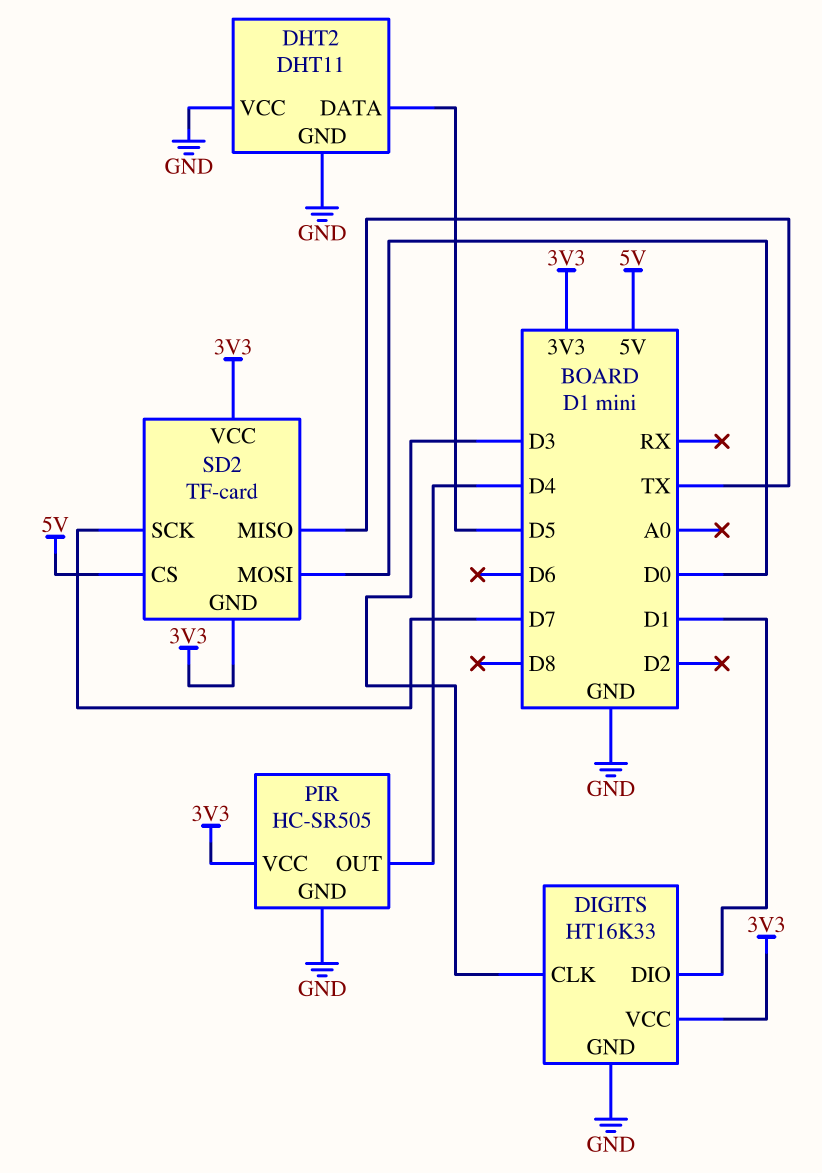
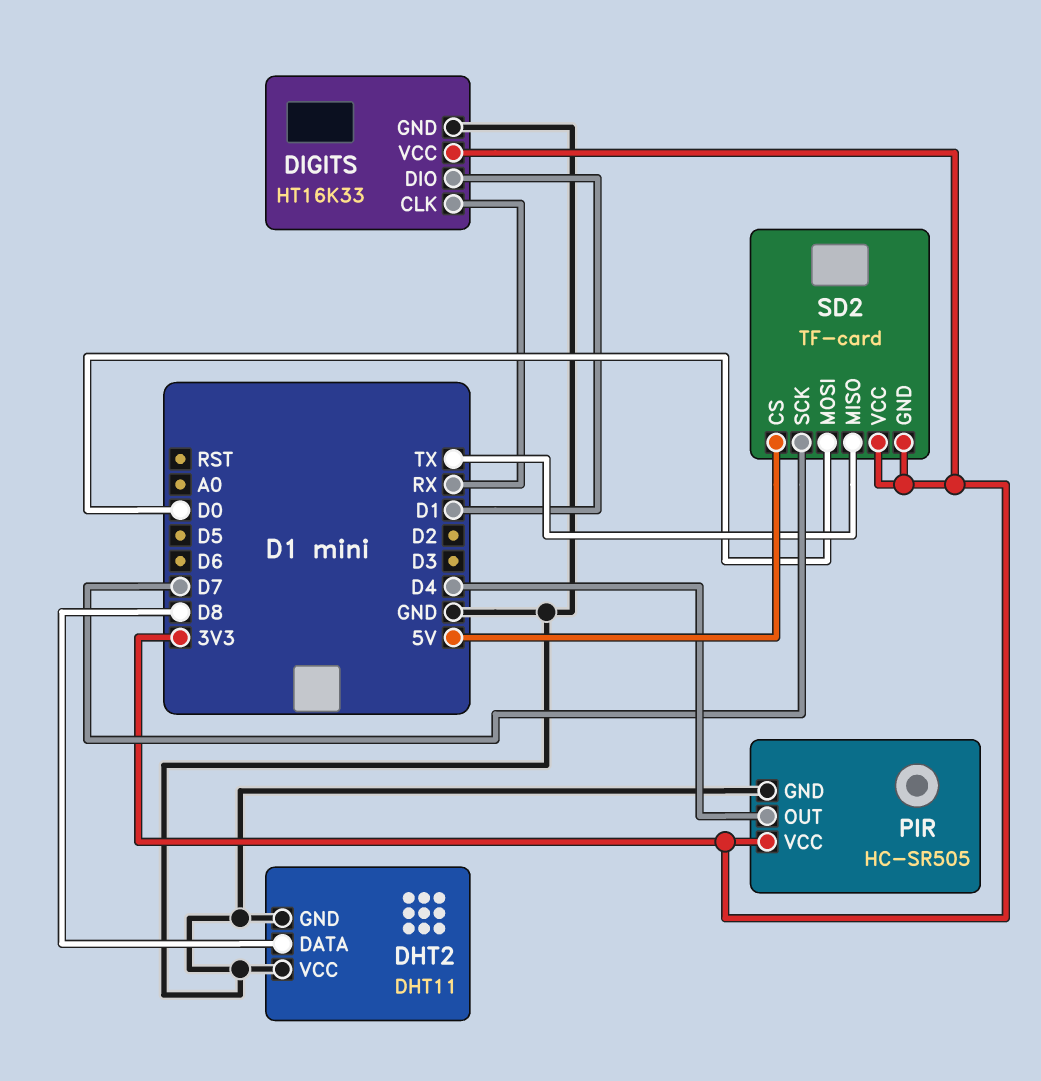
DHT2 pin DATA: D5 -> D8
DIGITS pin CLK: D3 -> RX

